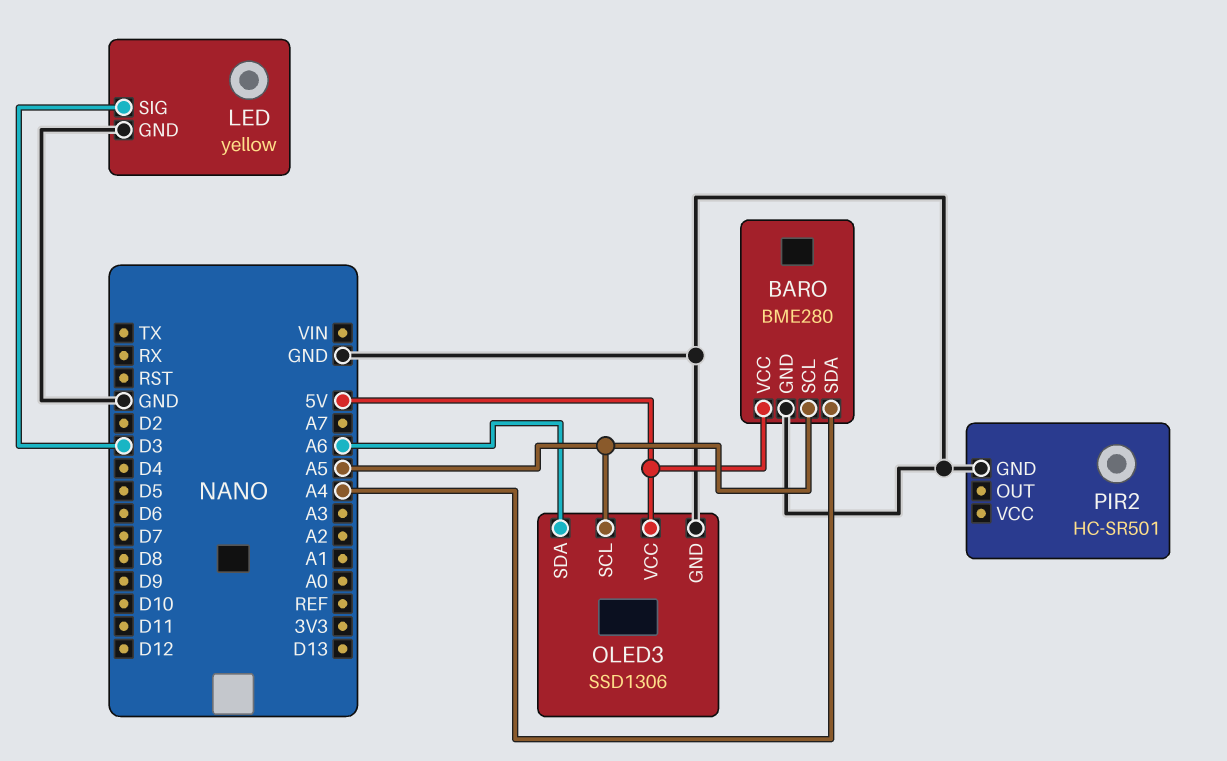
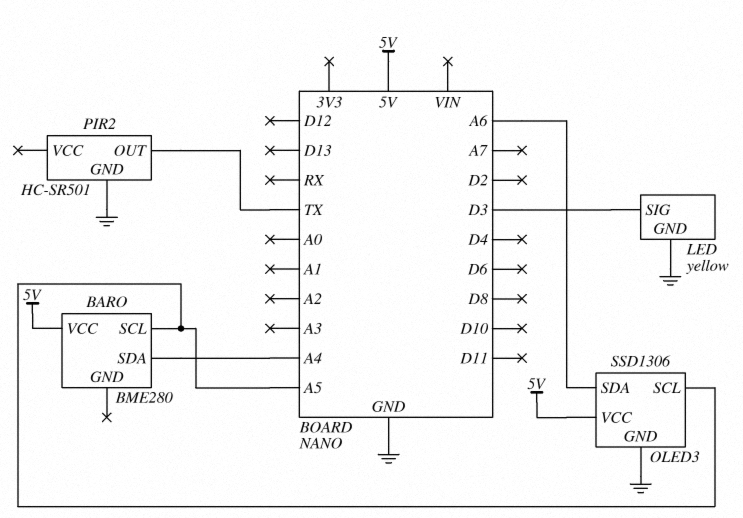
BARO pin GND: GND -> none
PIR2 pin OUT: none -> TX

